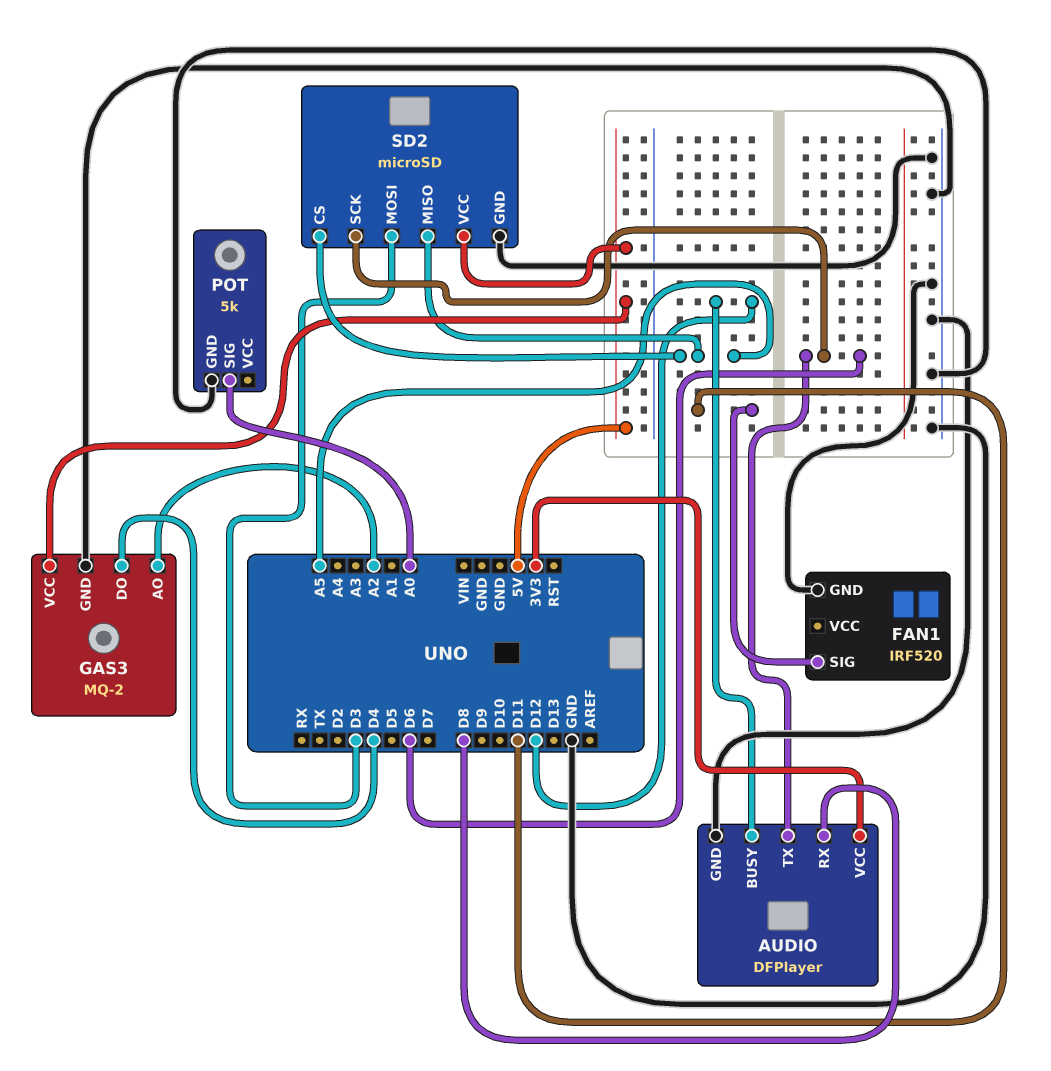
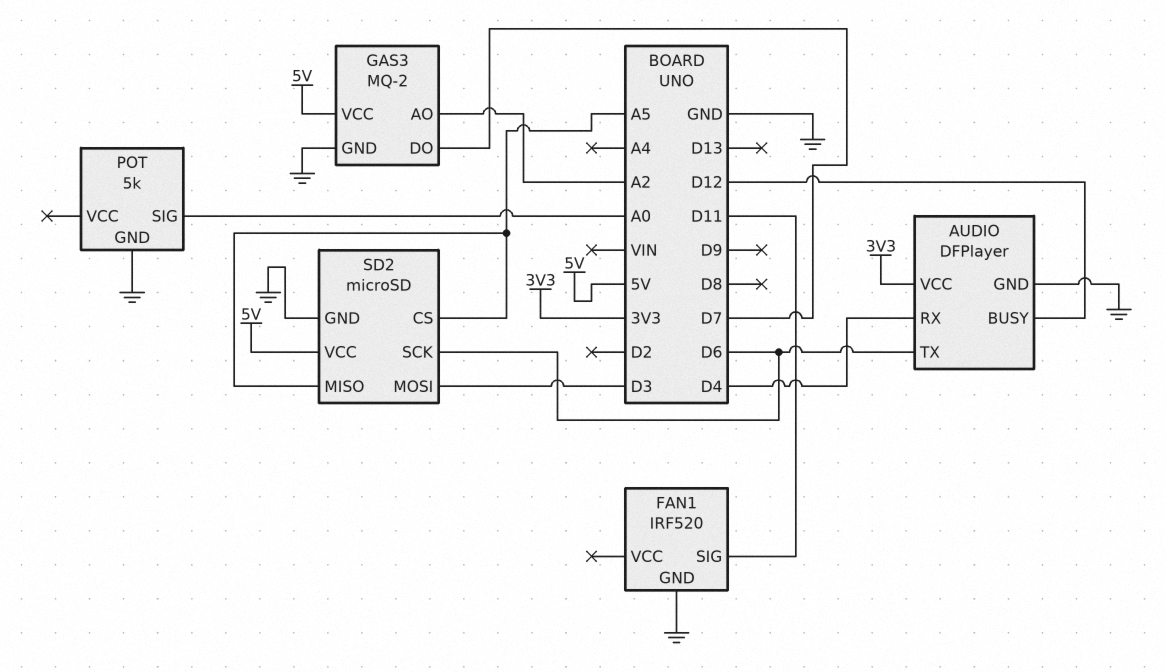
AUDIO pin RX: D8 -> D4
GAS3 pin DO: D4 -> D7

